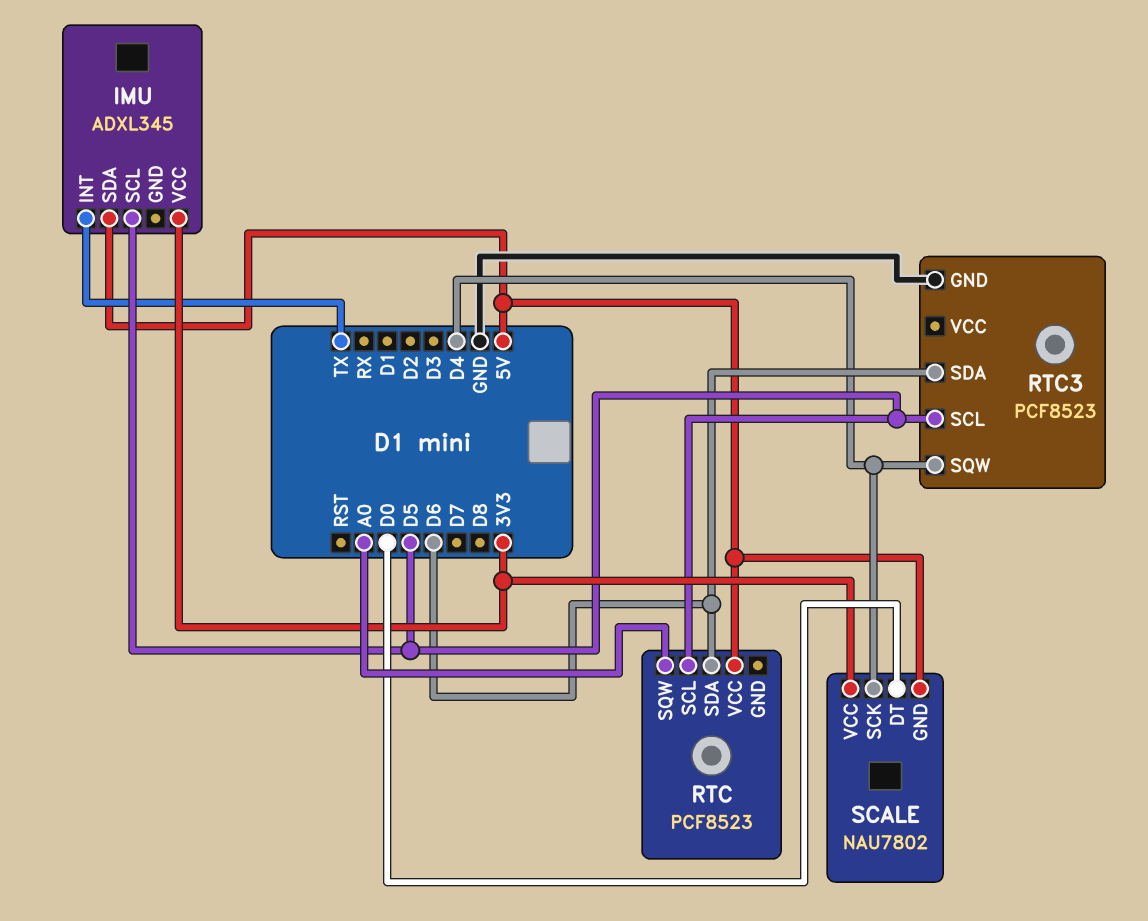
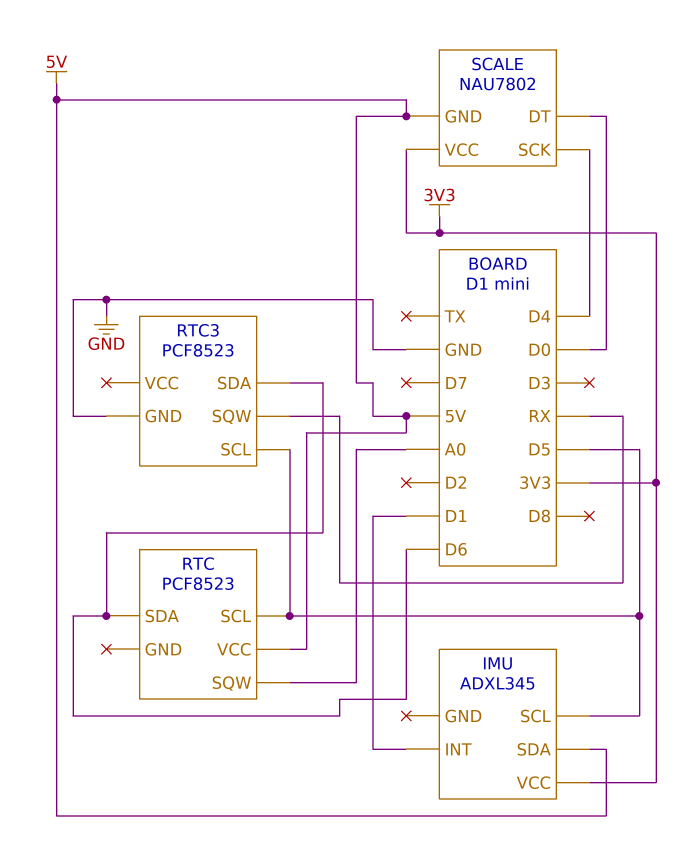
IMU pin INT: TX -> D1
RTC3 pin SQW: D4 -> RX

